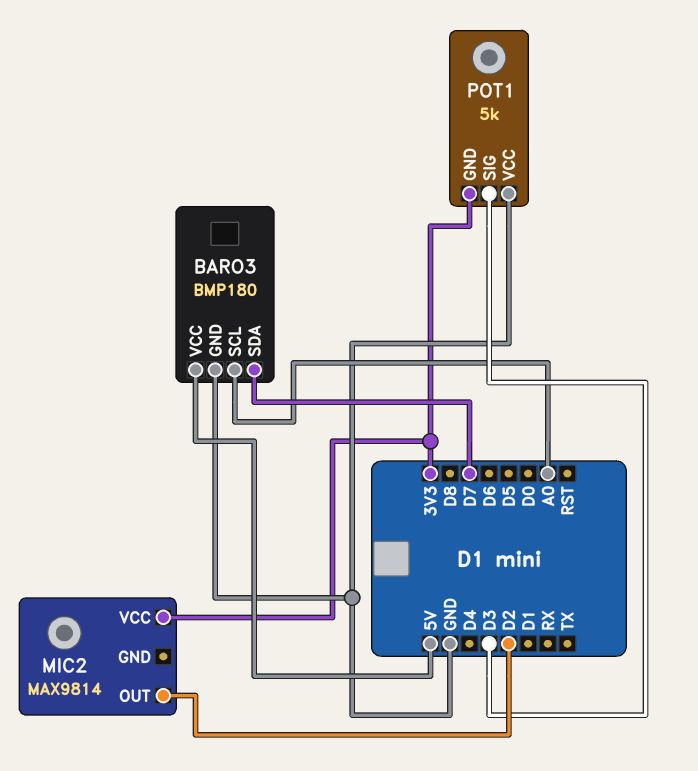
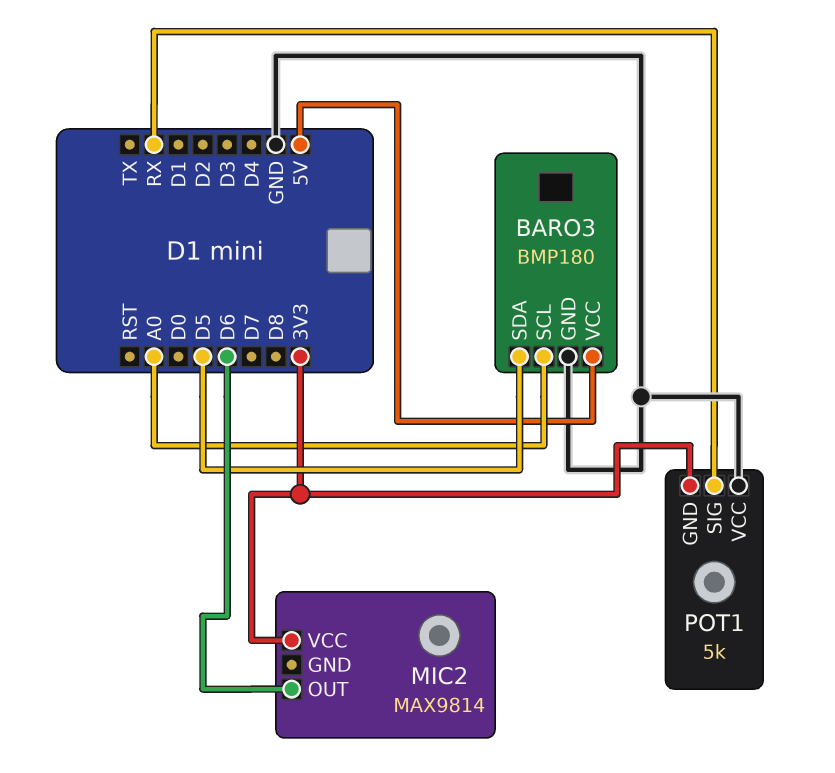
BARO3 pin SDA: D7 -> D5
MIC2 pin OUT: D2 -> D6
POT1 pin SIG: D3 -> RX

